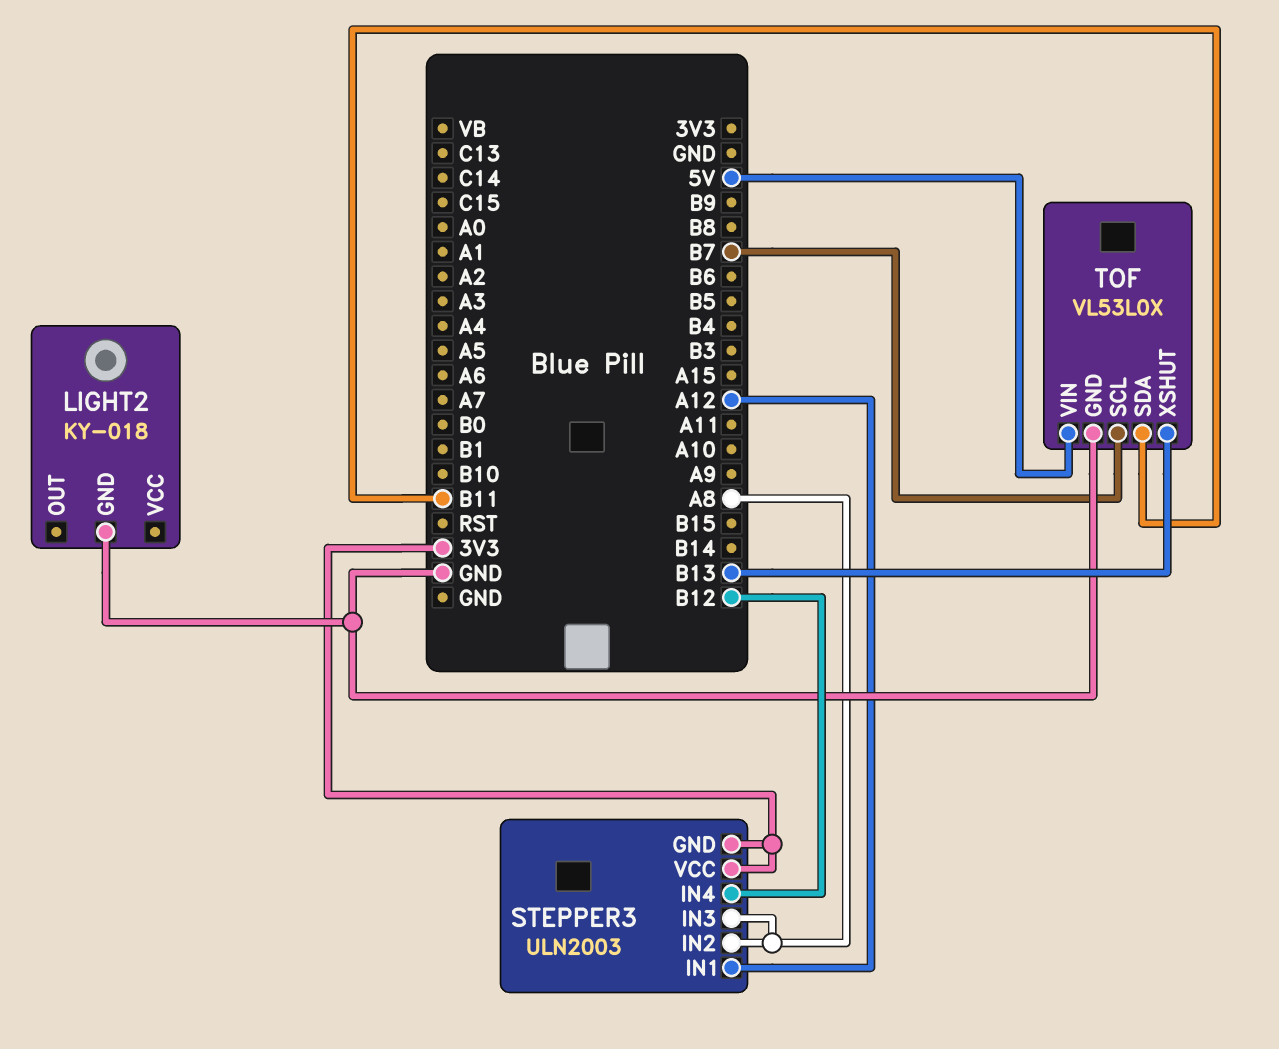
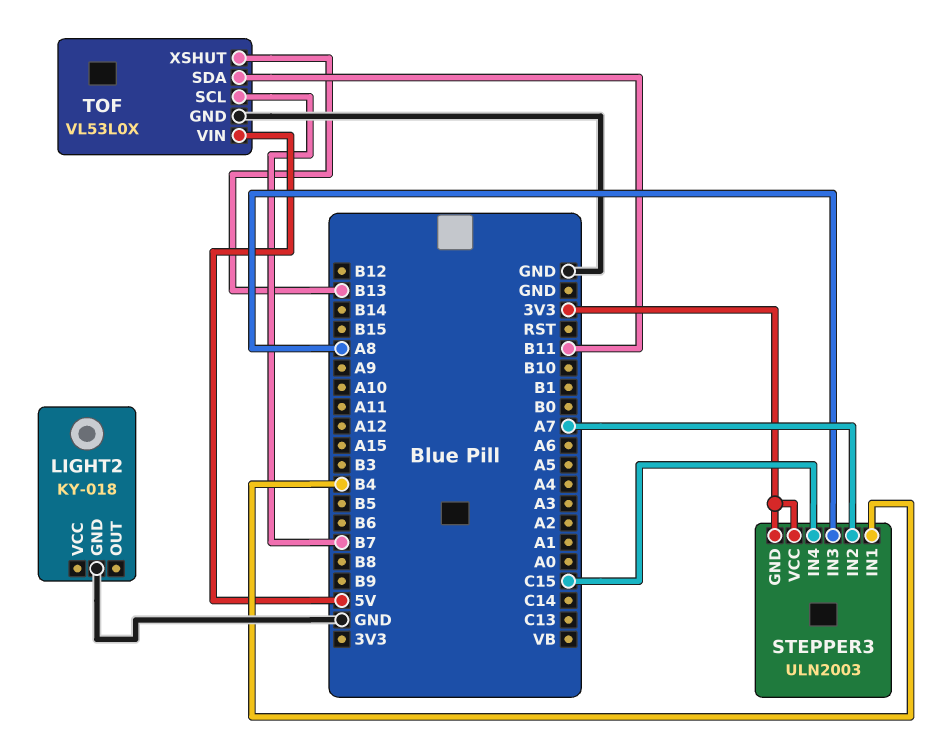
STEPPER3 pin IN1: A12 -> B4
STEPPER3 pin IN2: A8 -> A7
STEPPER3 pin IN4: B12 -> C15

